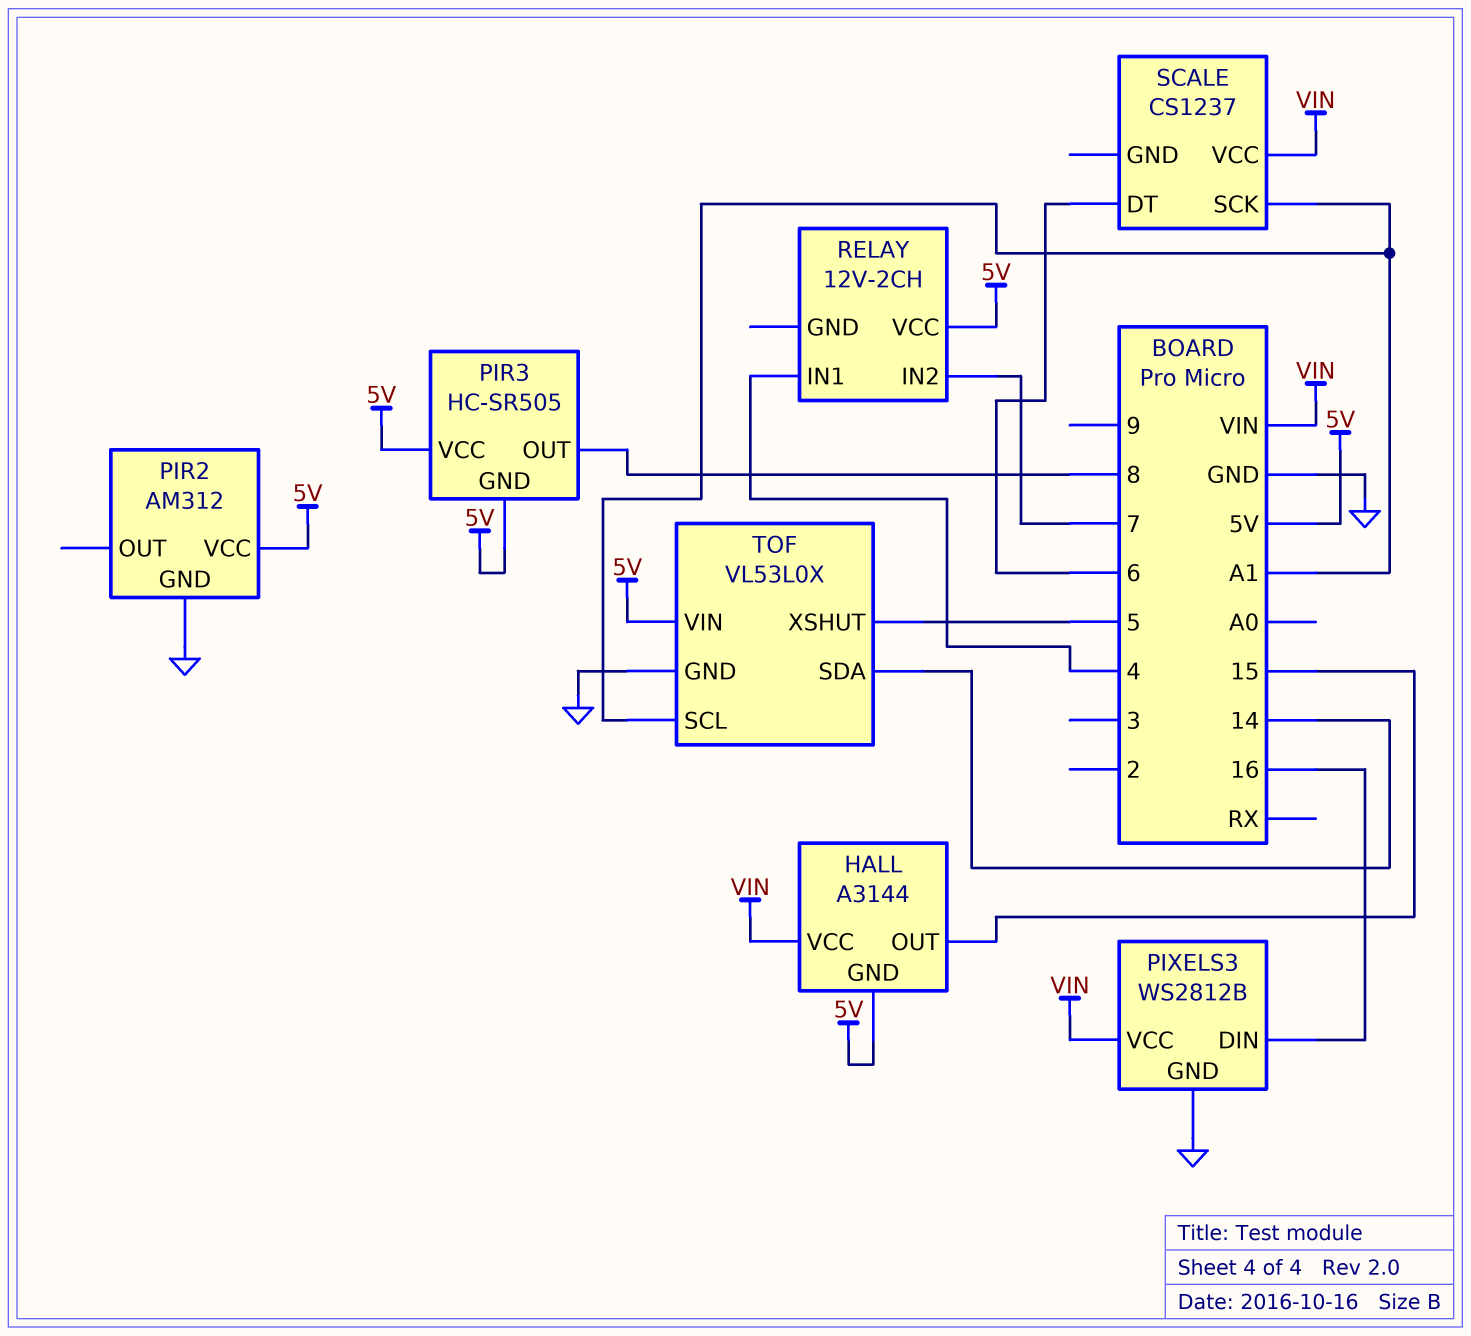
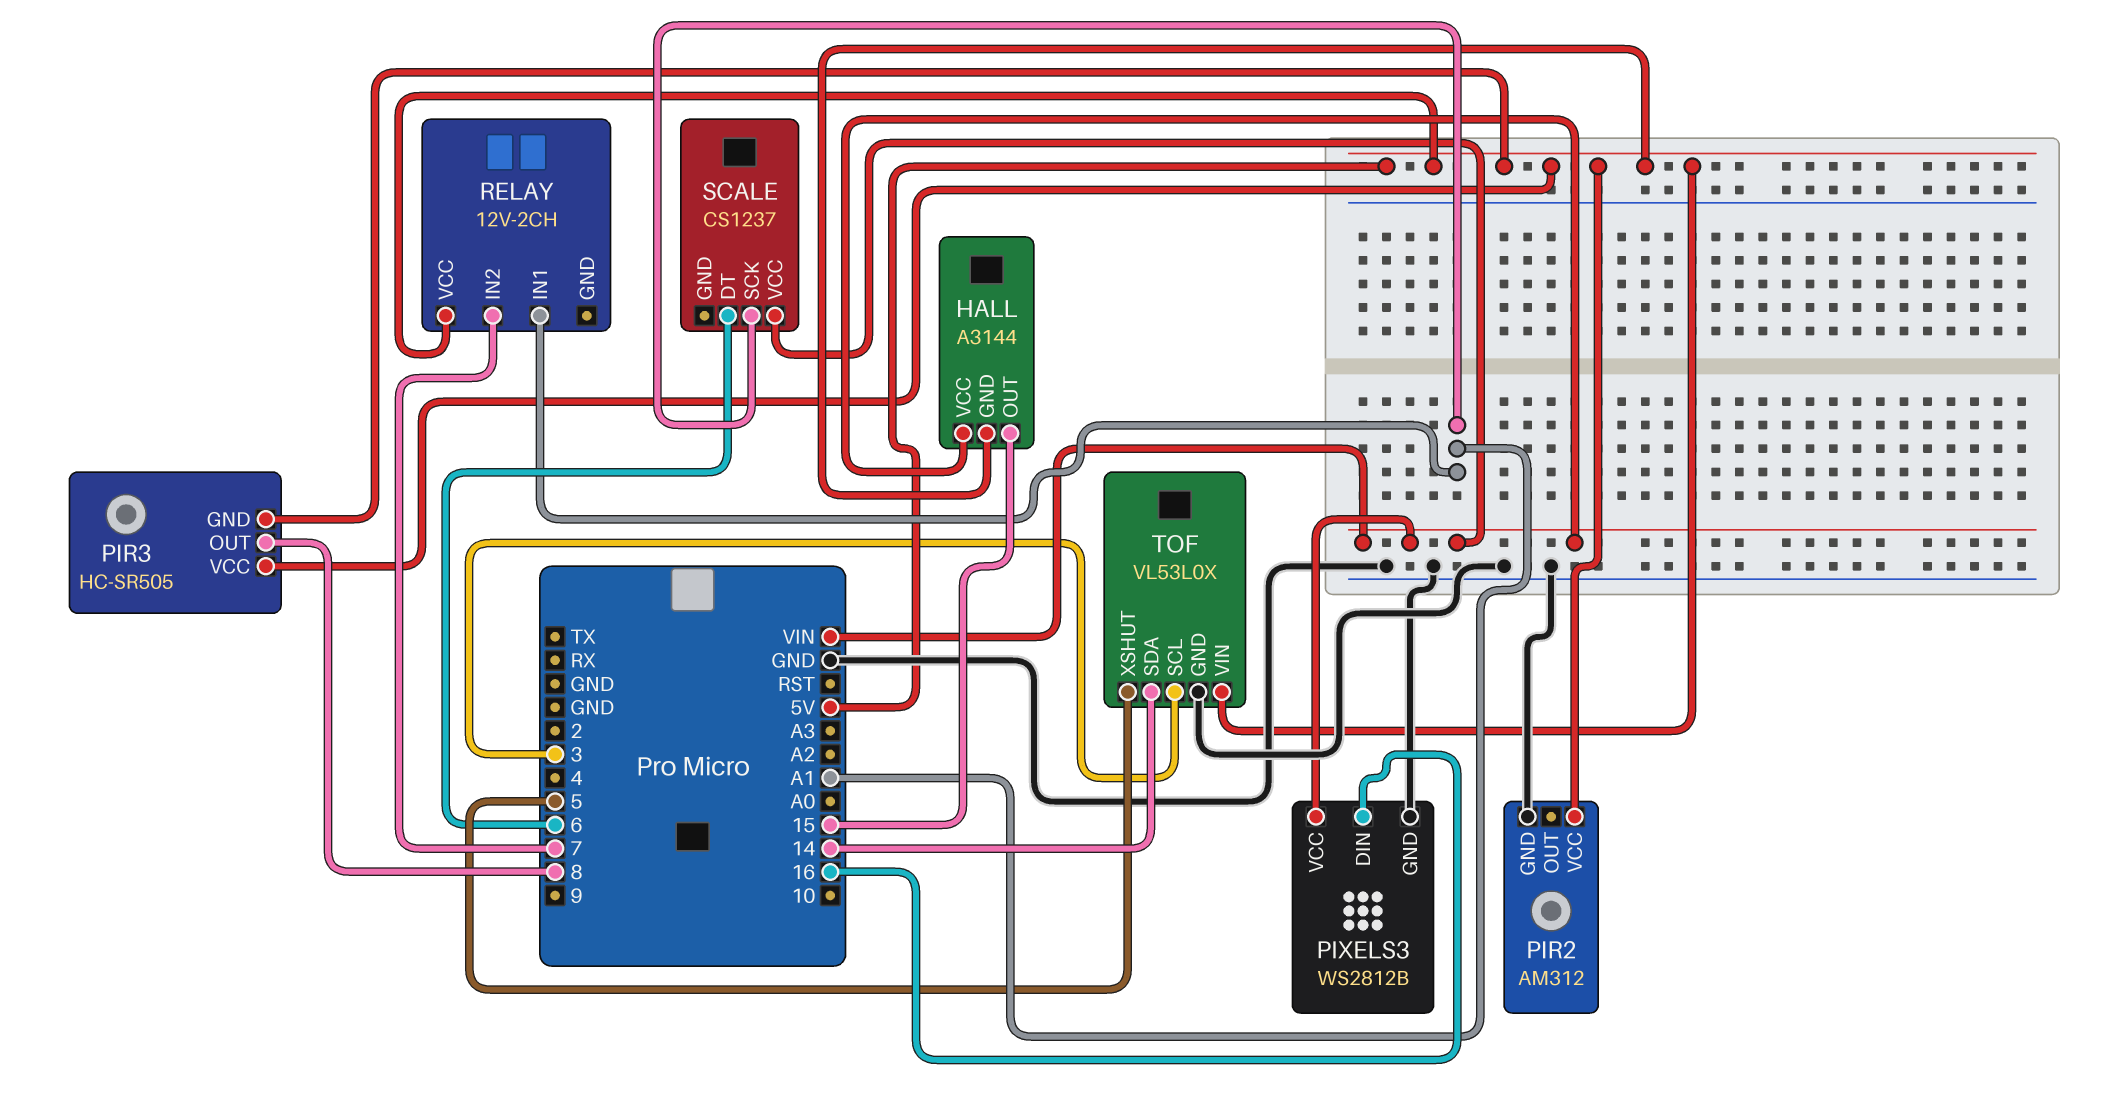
RELAY pin IN1: 4 -> A1
TOF pin SCL: A1 -> 3

